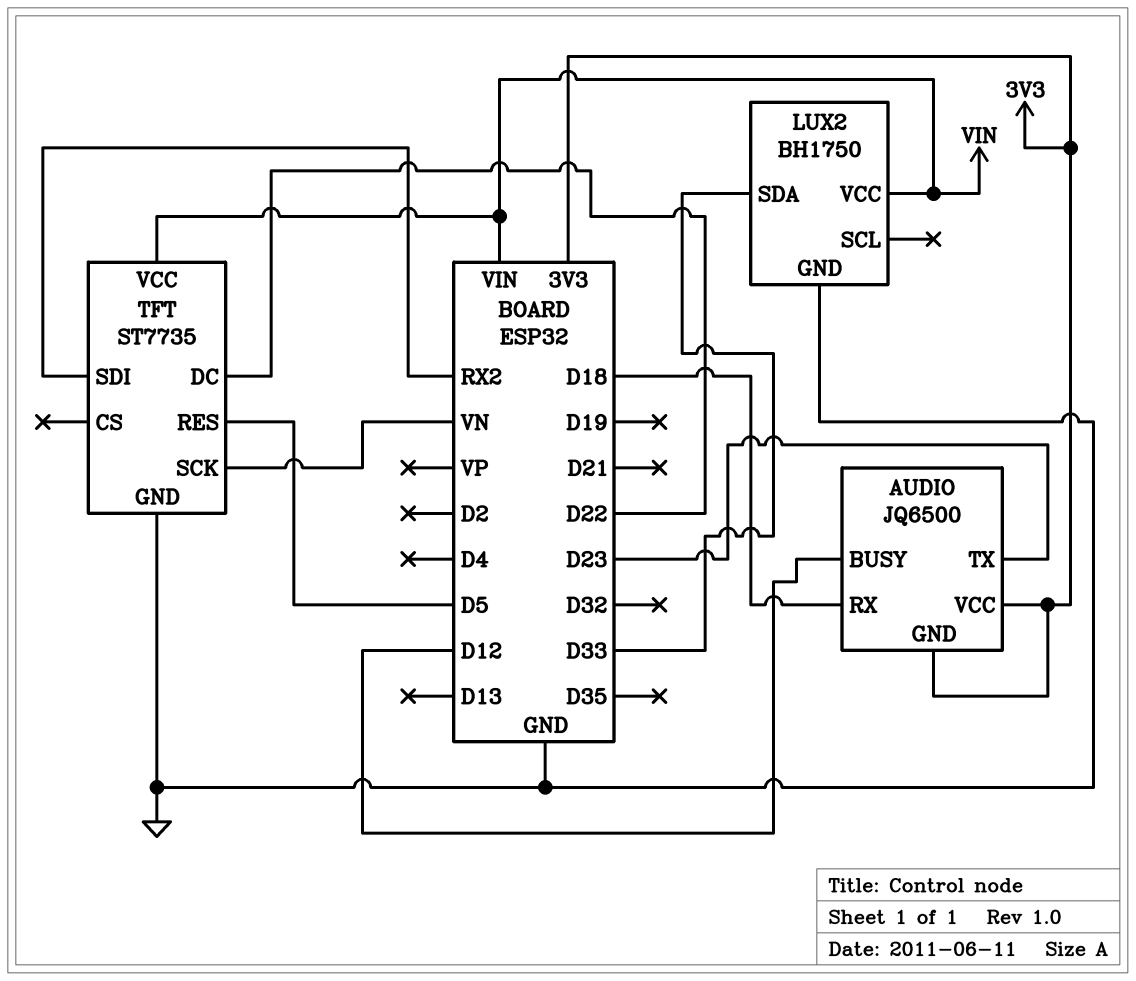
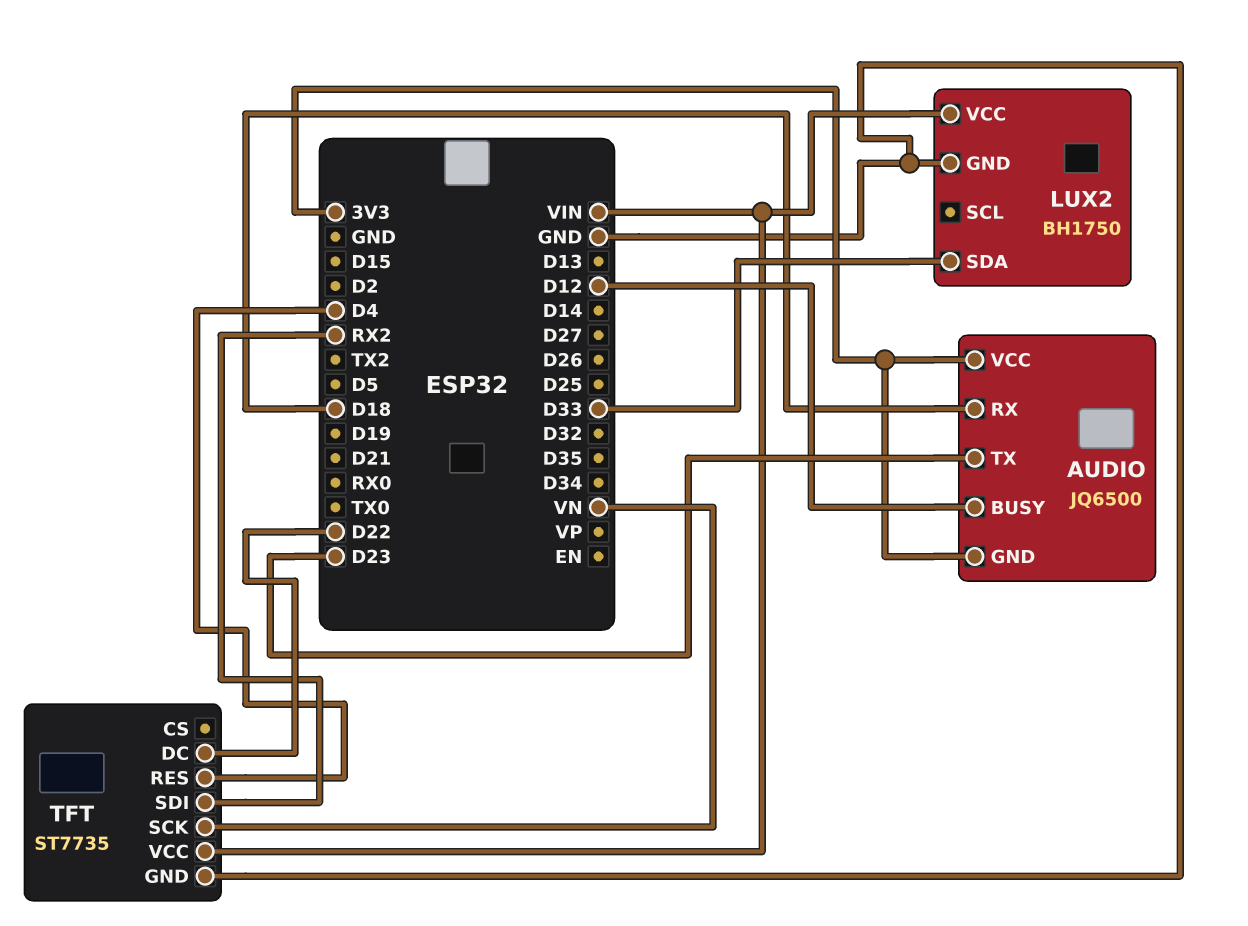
TFT pin RES: D5 -> D4

